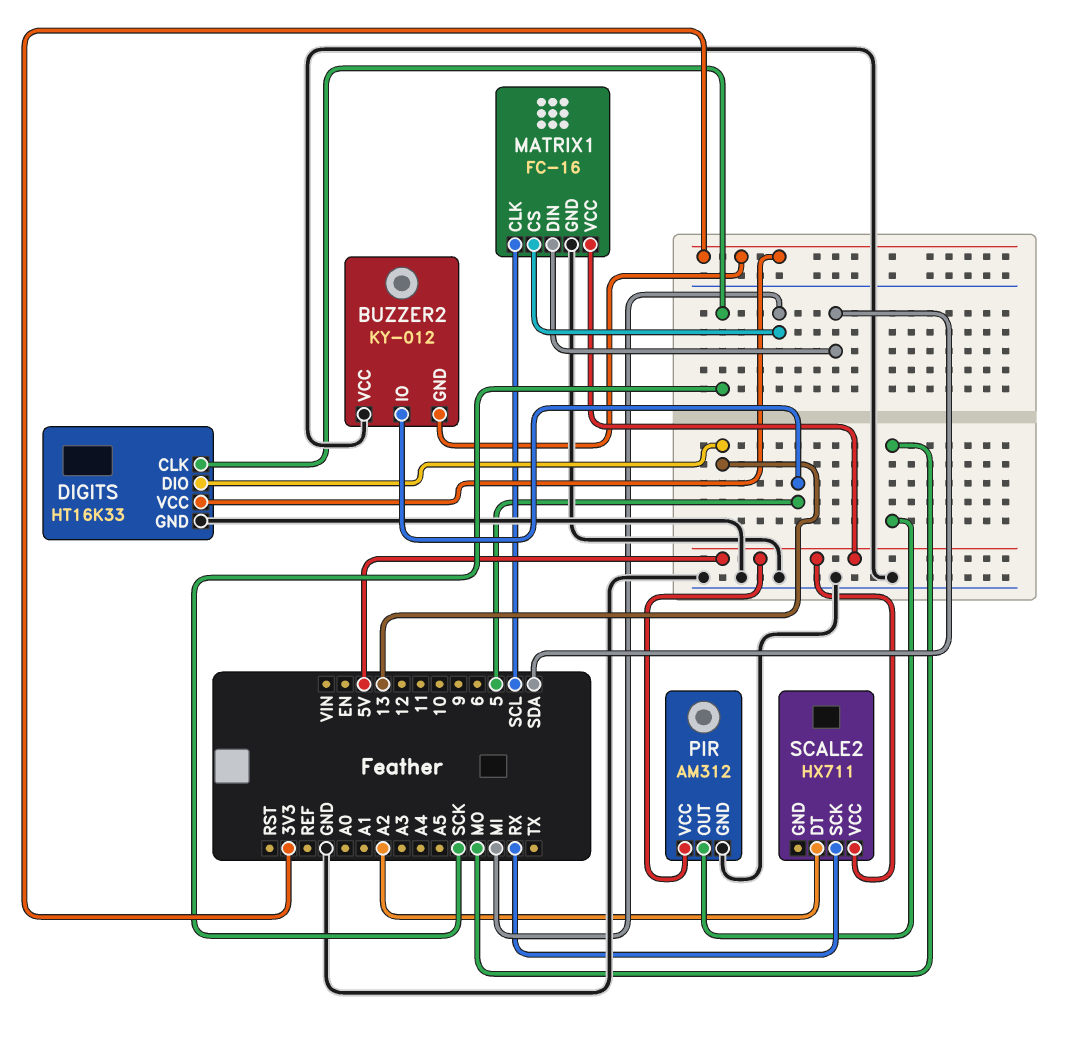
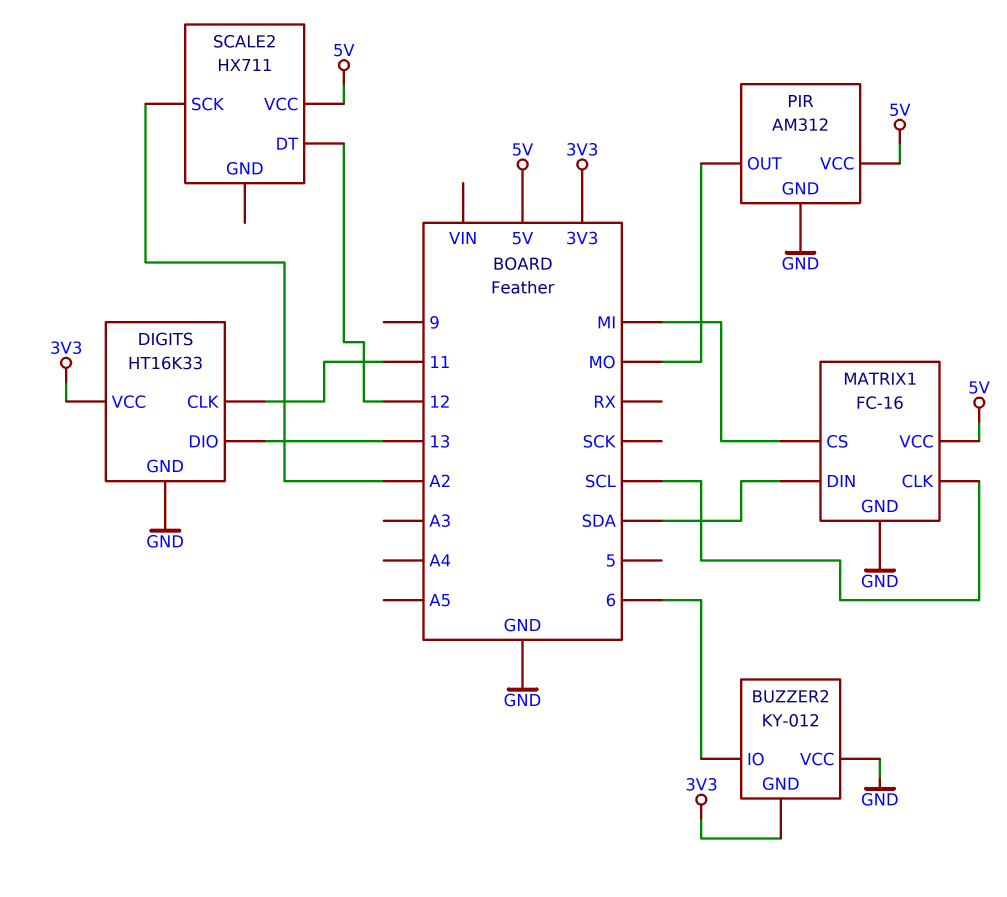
BUZZER2 pin IO: 5 -> 6
DIGITS pin CLK: SCK -> 11
SCALE2 pin DT: A2 -> 12
SCALE2 pin SCK: RX -> A2

